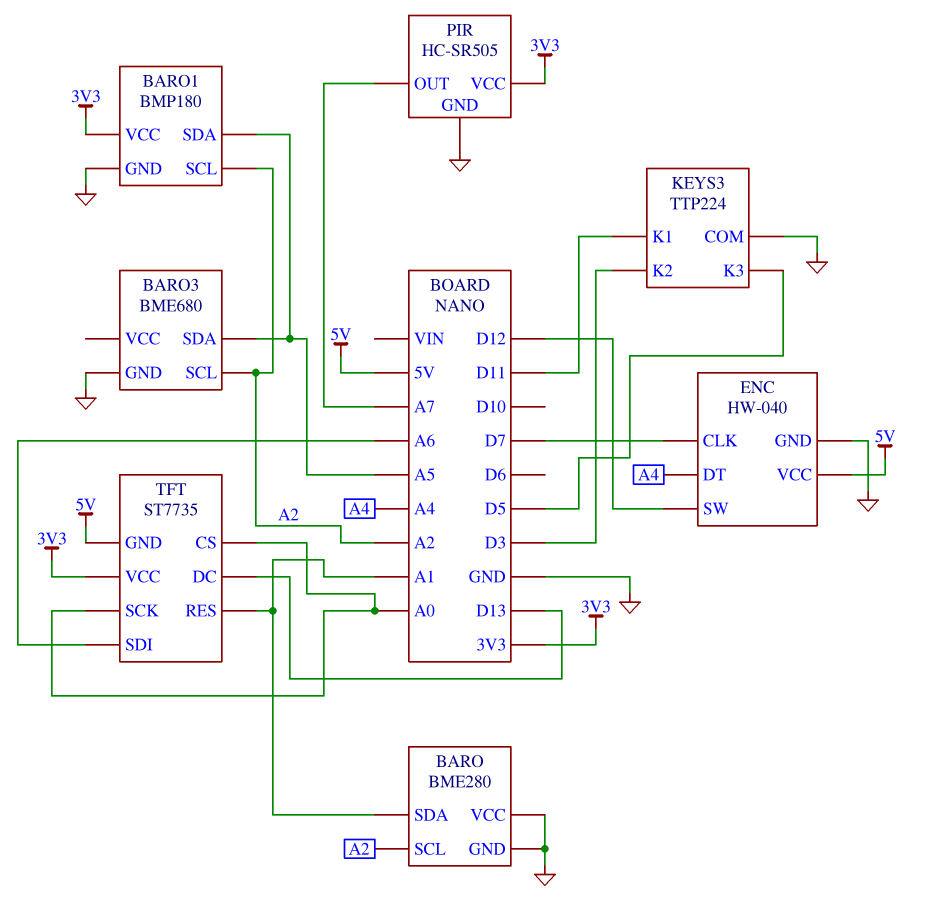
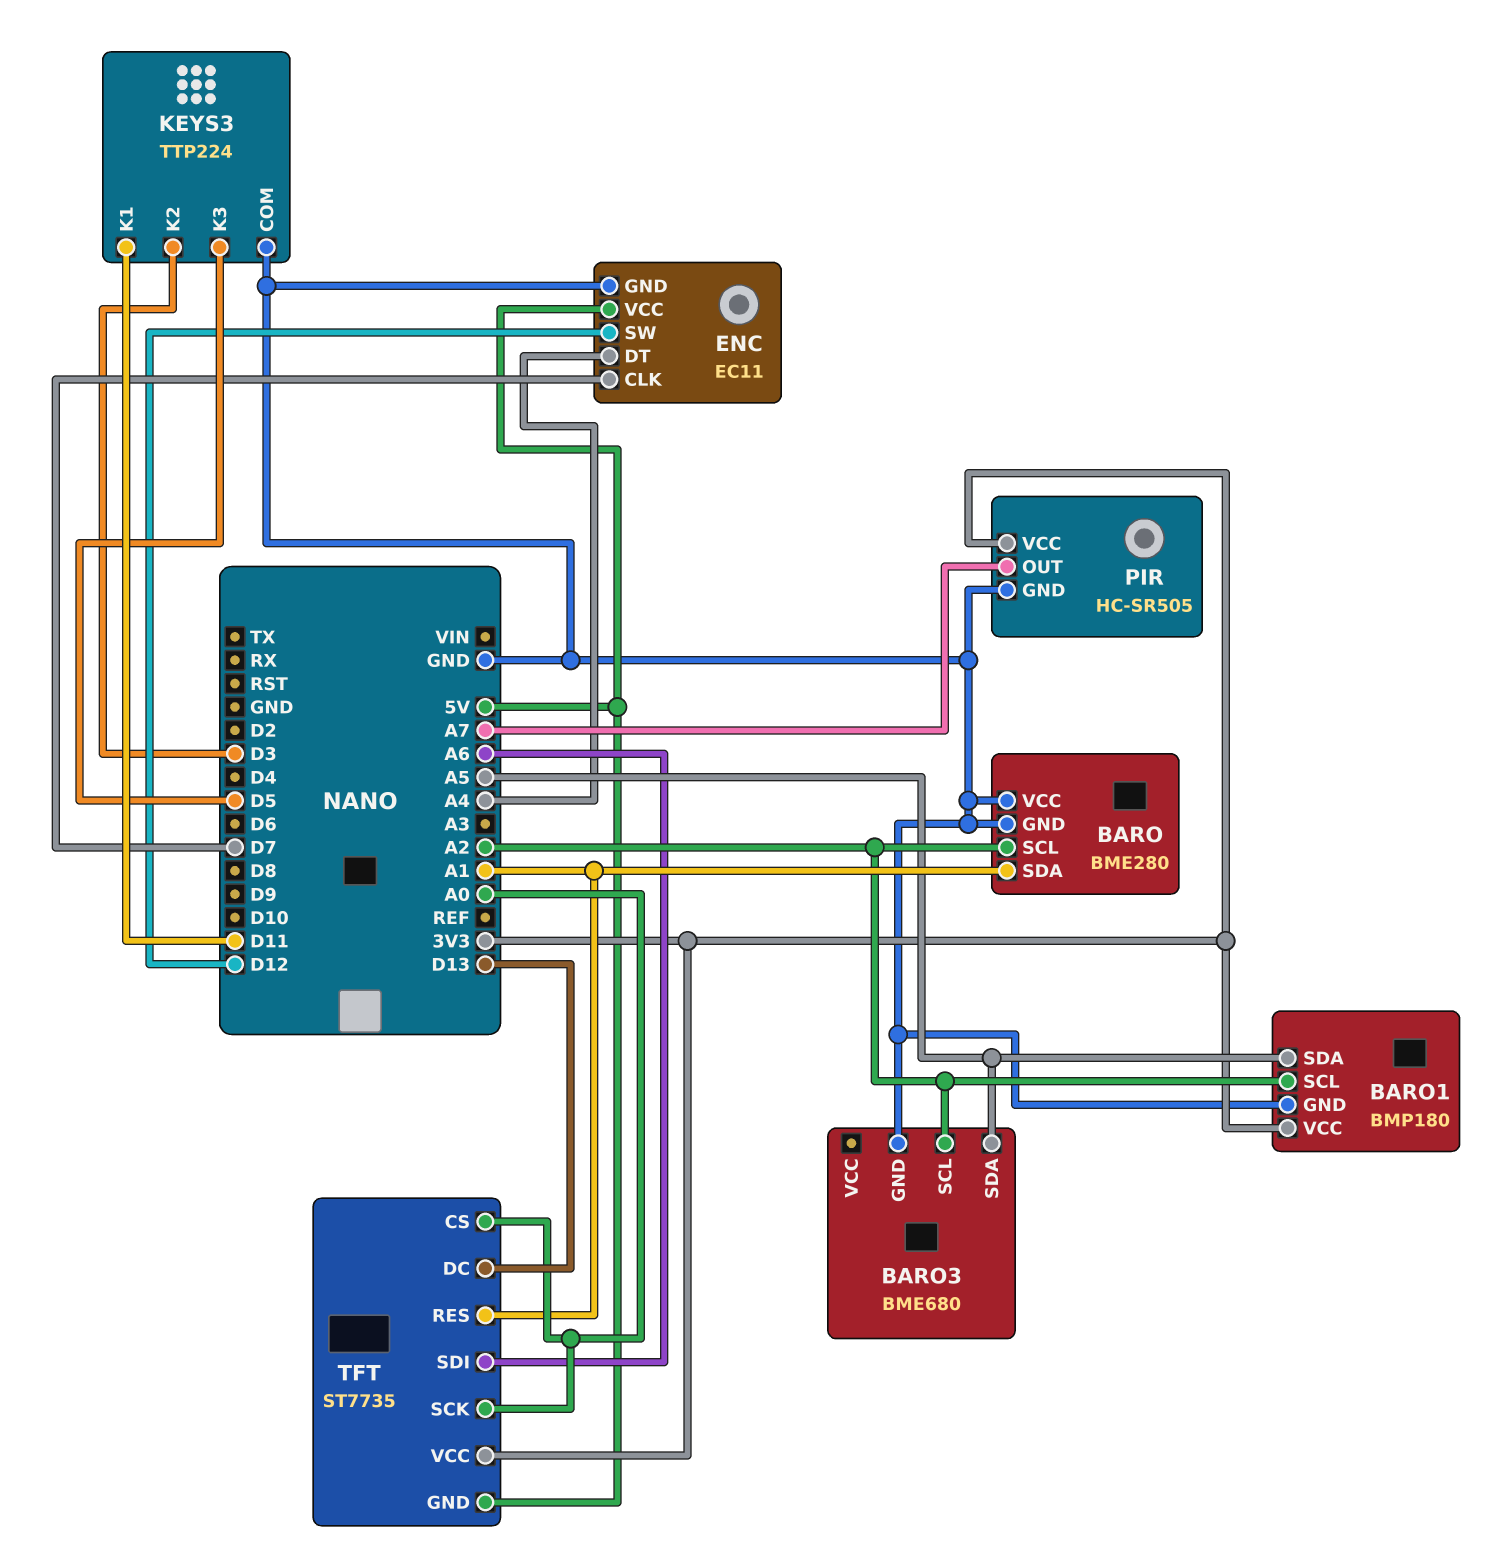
ENC: HW-040 -> EC11

